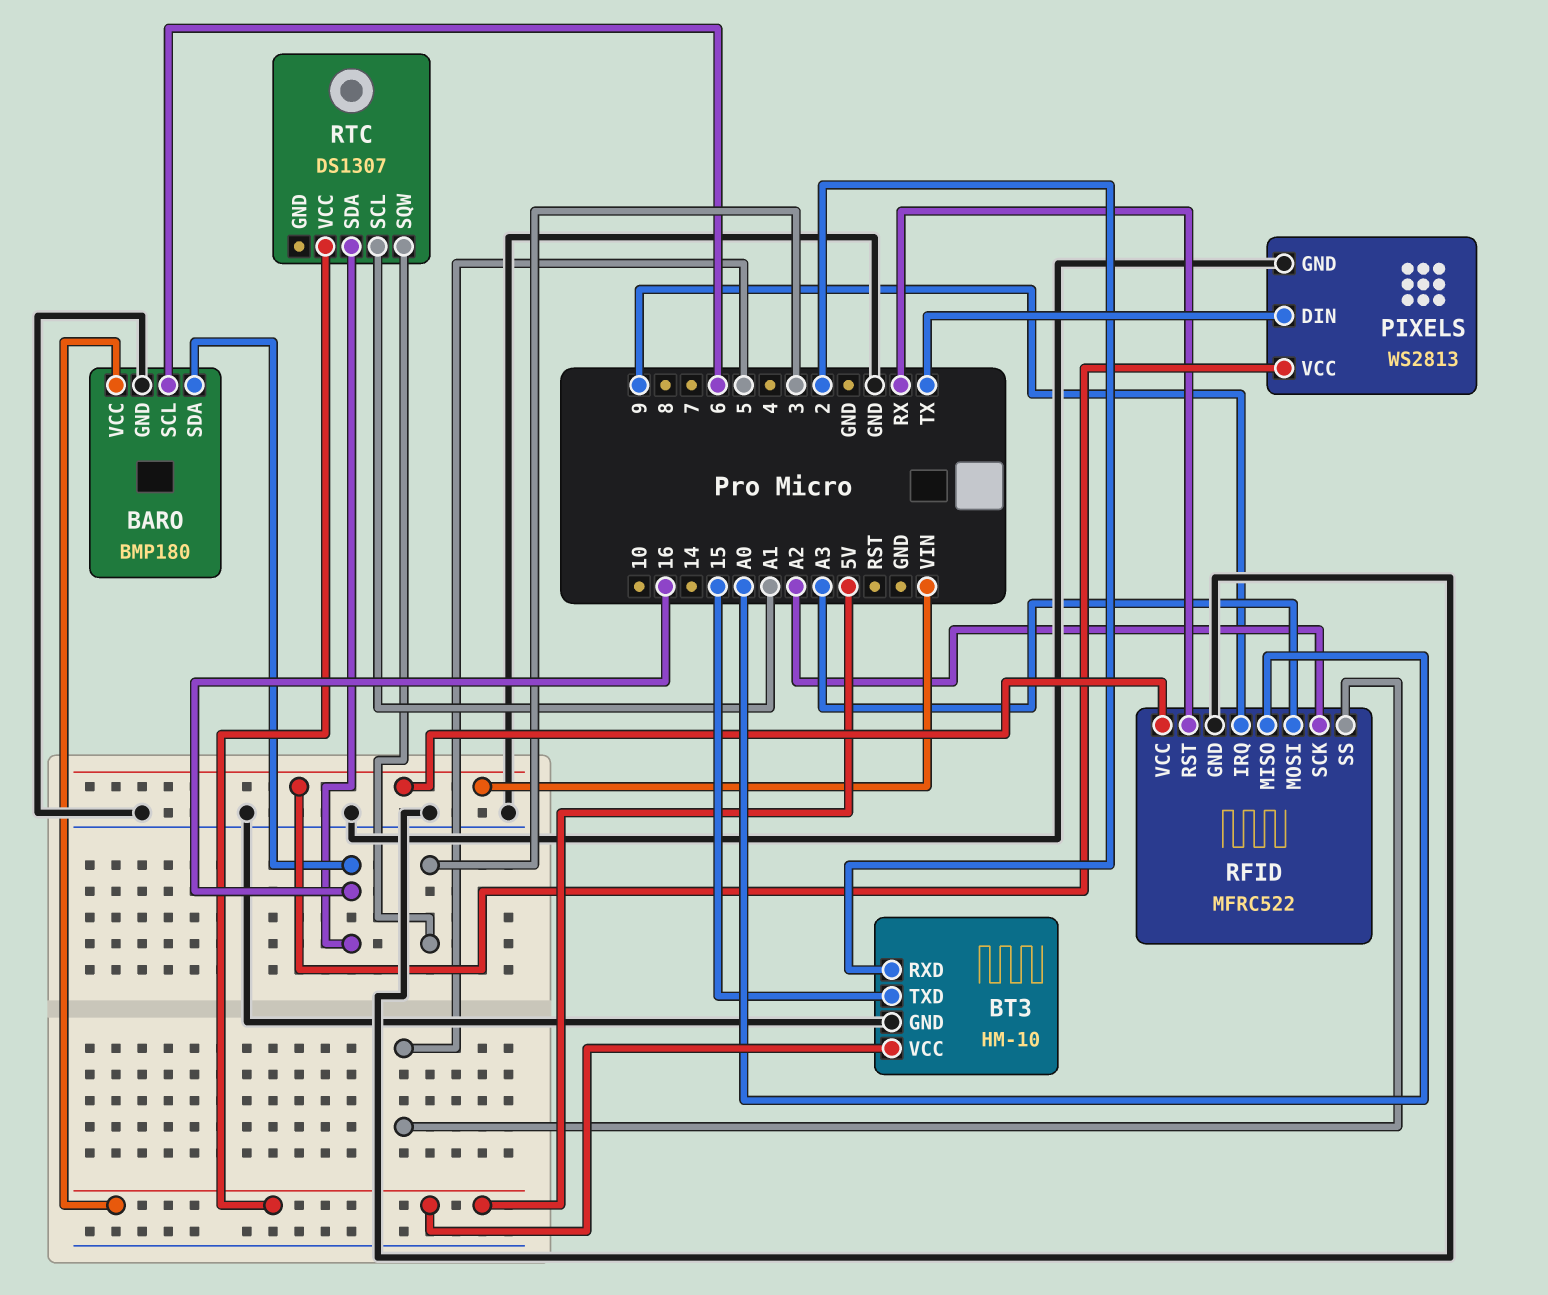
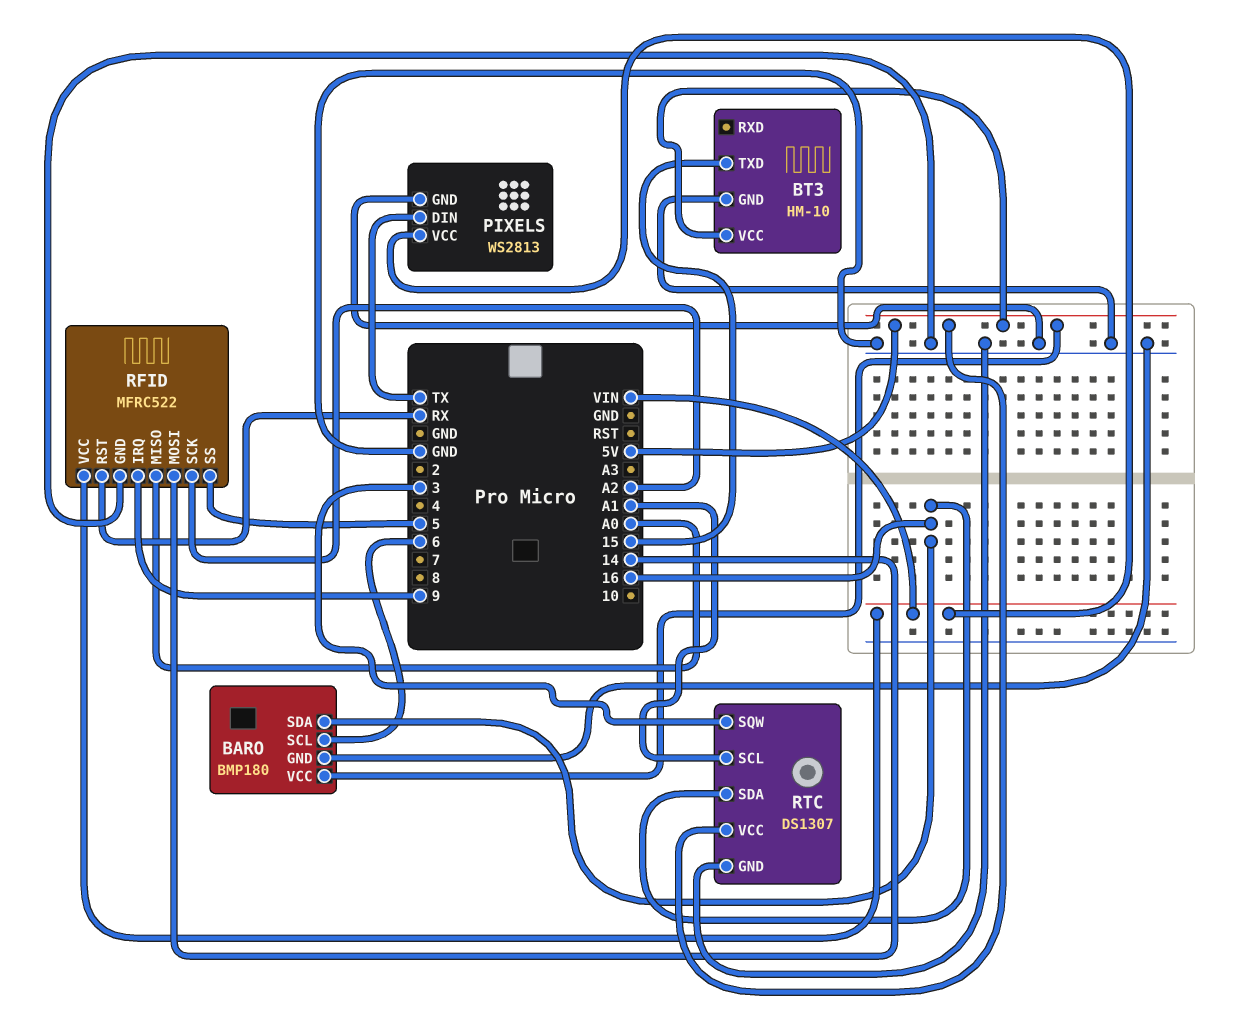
BT3 pin RXD: 2 -> none
RFID pin MOSI: A3 -> 14
RTC pin GND: none -> GND

